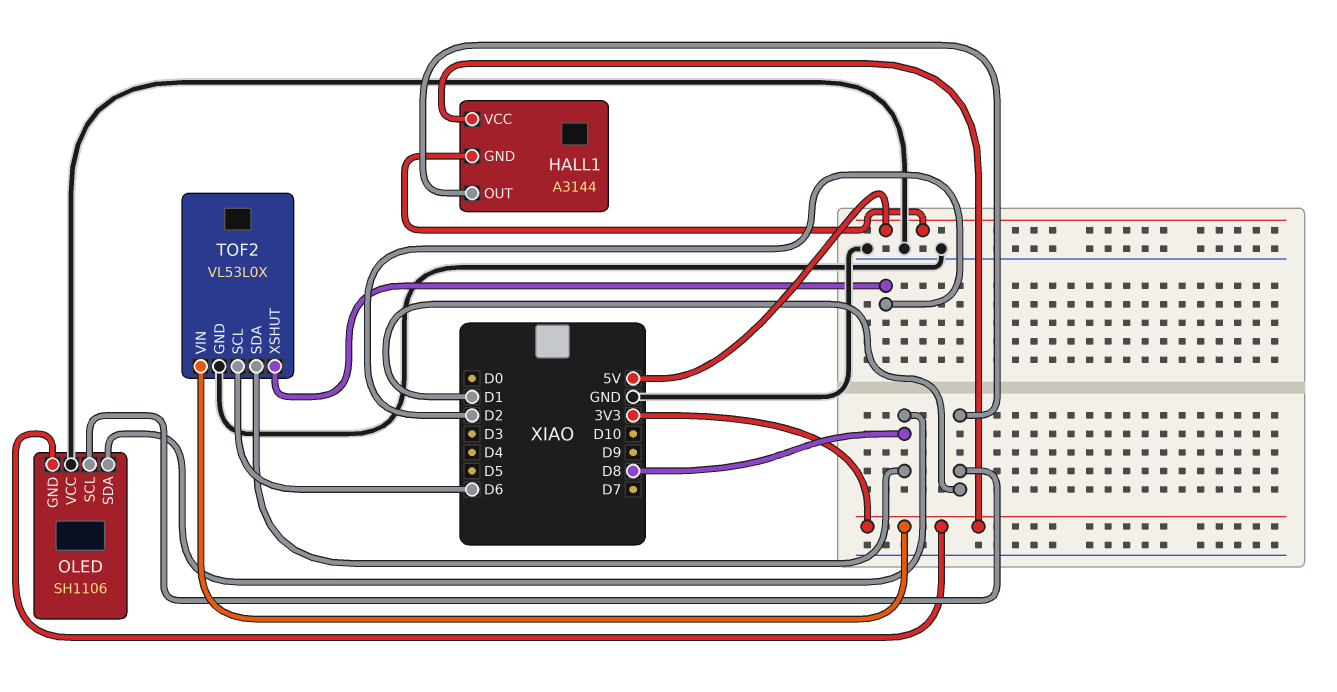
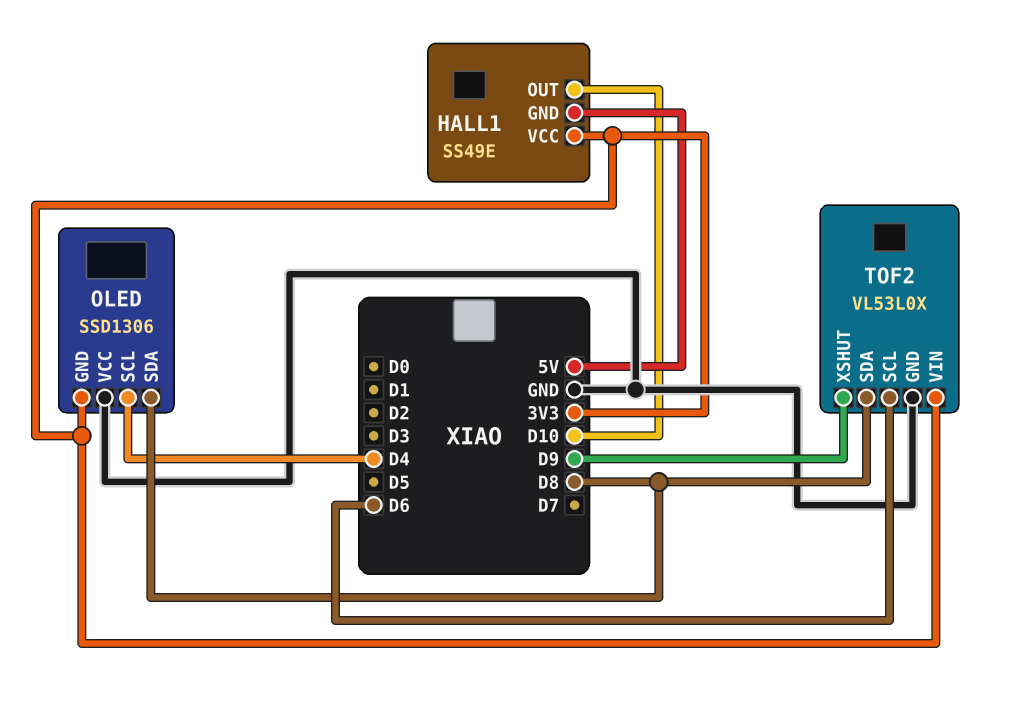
HALL1: A3144 -> SS49E
HALL1 pin OUT: D1 -> D10
OLED: SH1106 -> SSD1306
OLED pin SCL: D1 -> D4
TOF2 pin XSHUT: D2 -> D9

